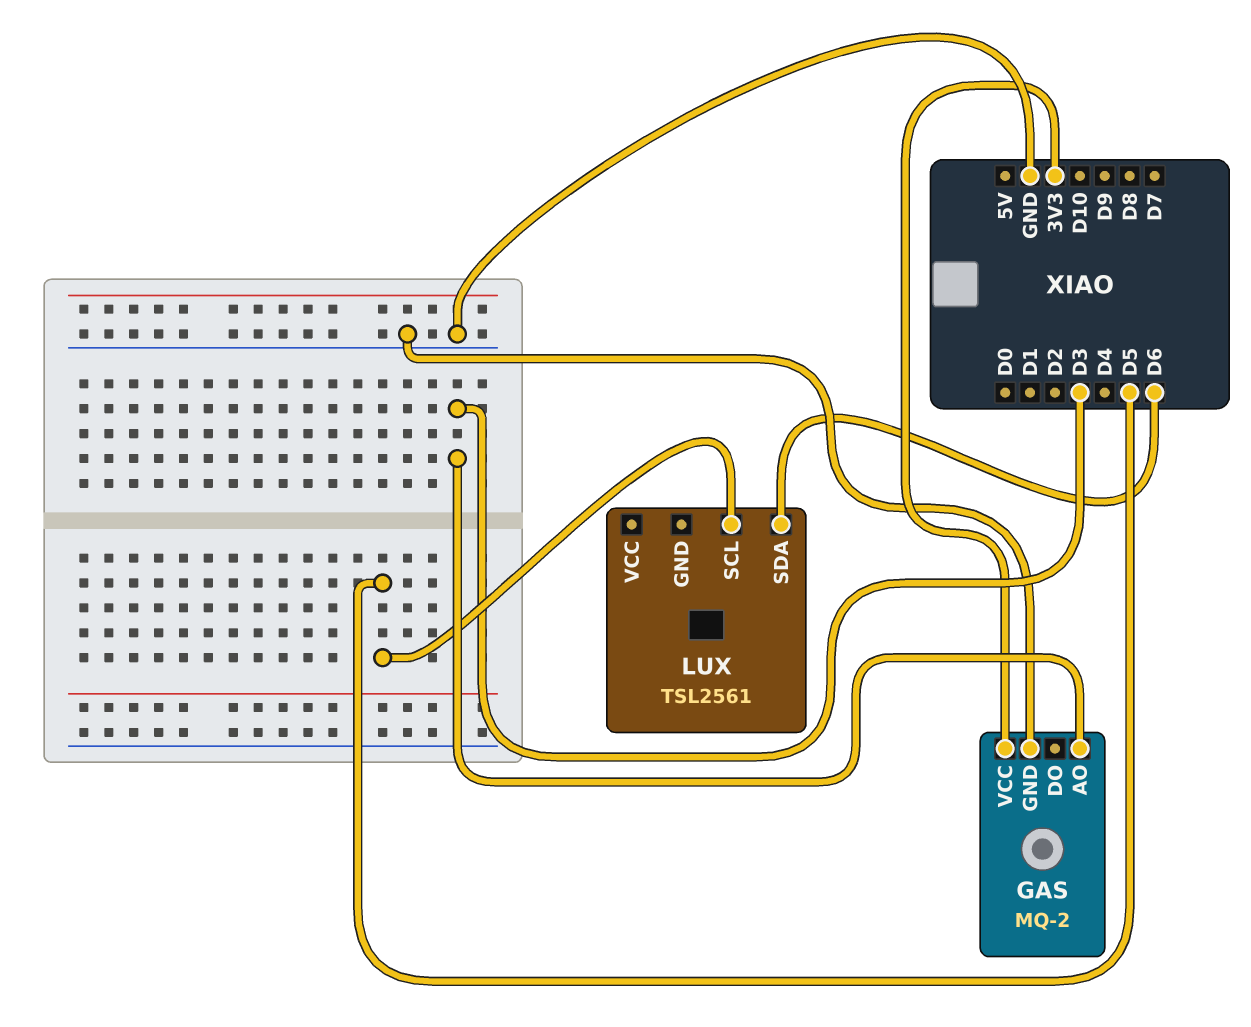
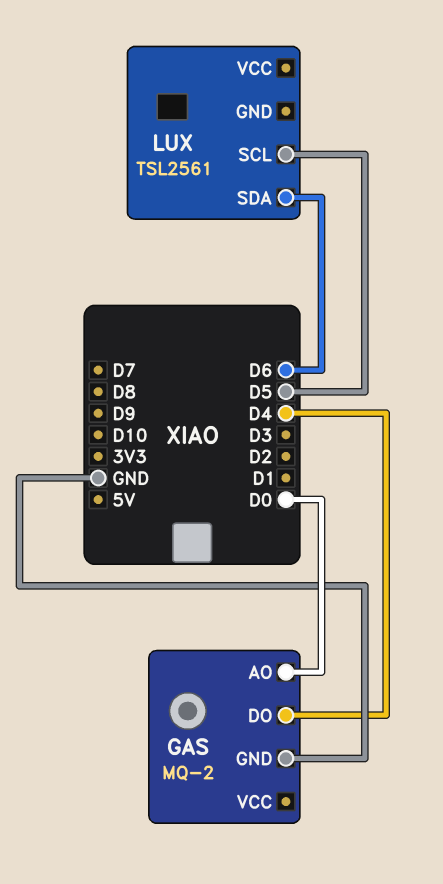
GAS pin AO: D3 -> D0
GAS pin DO: none -> D4
GAS pin VCC: 3V3 -> none

